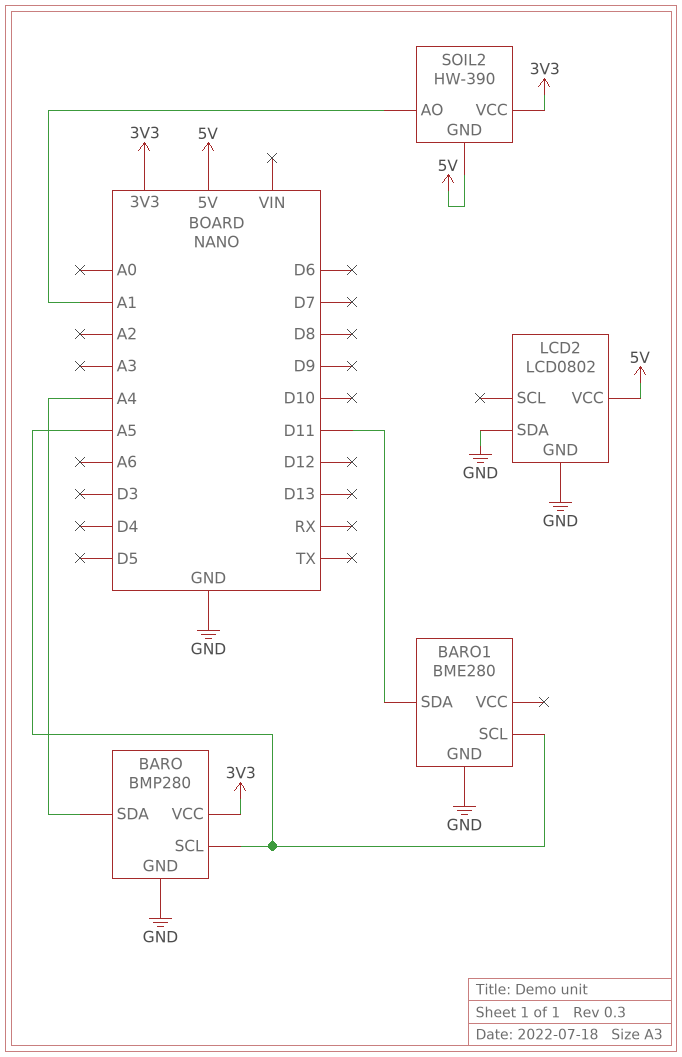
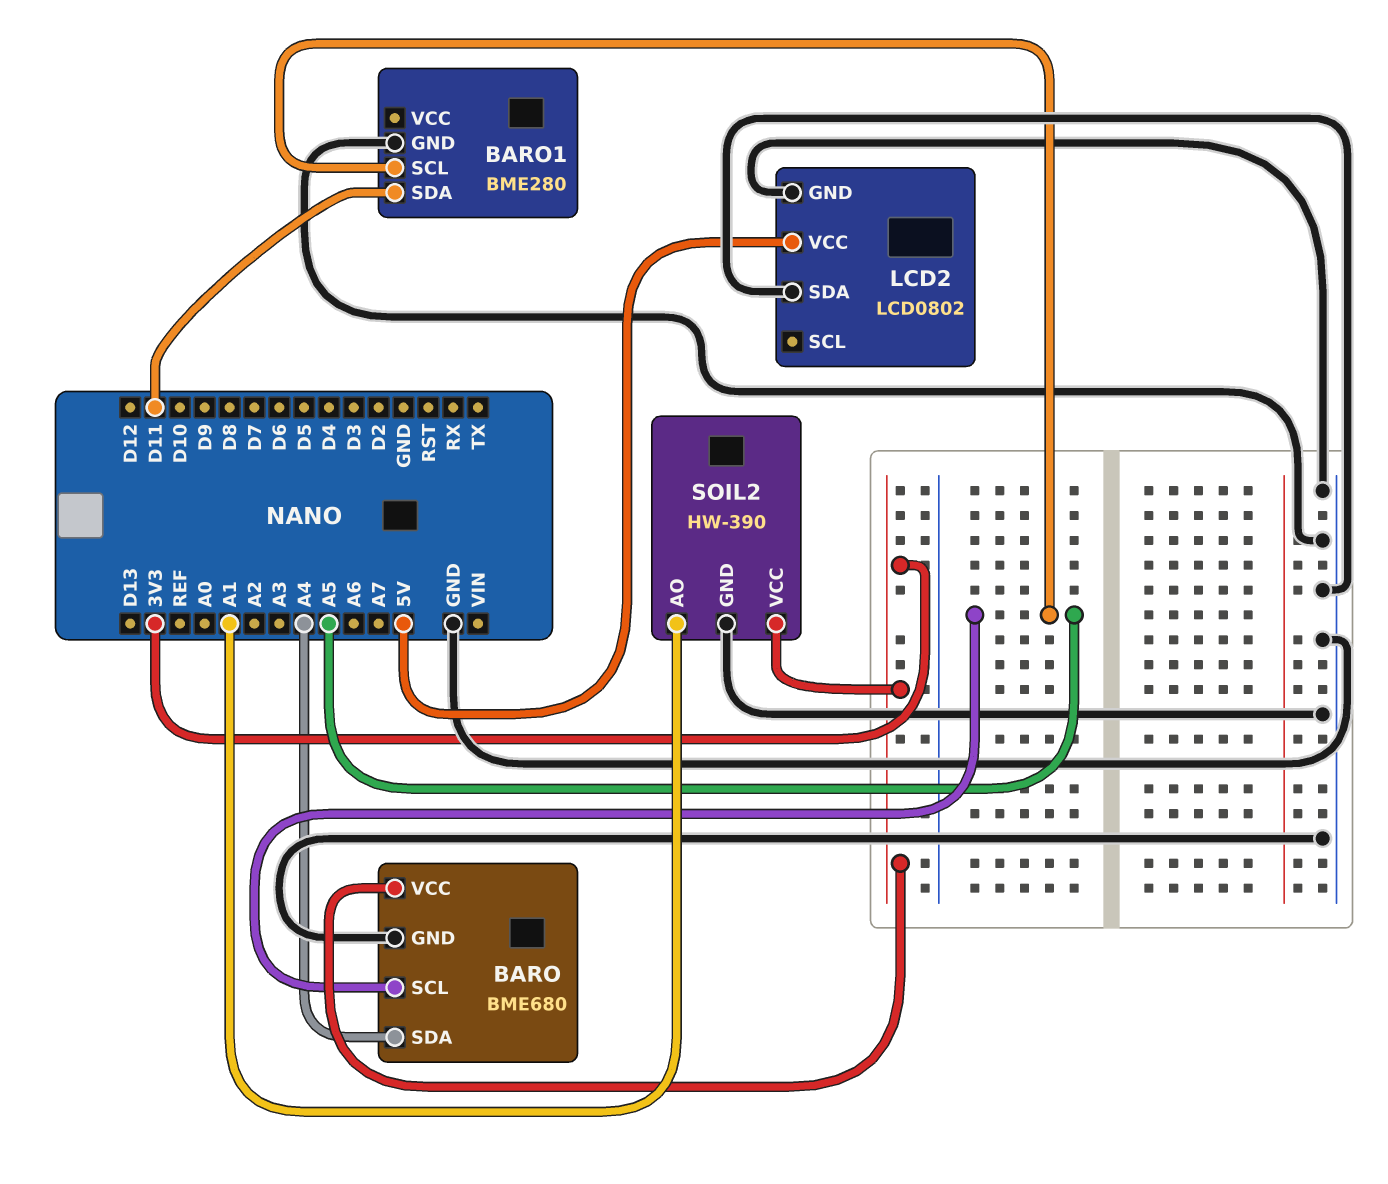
BARO: BMP280 -> BME680
SOIL2 pin GND: 5V -> GND

